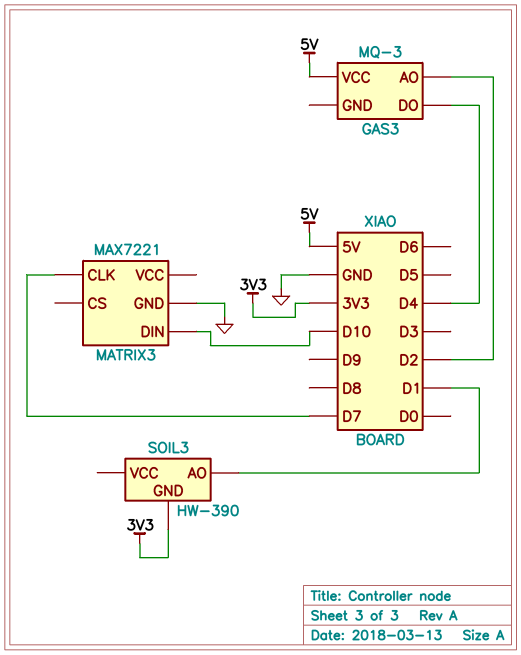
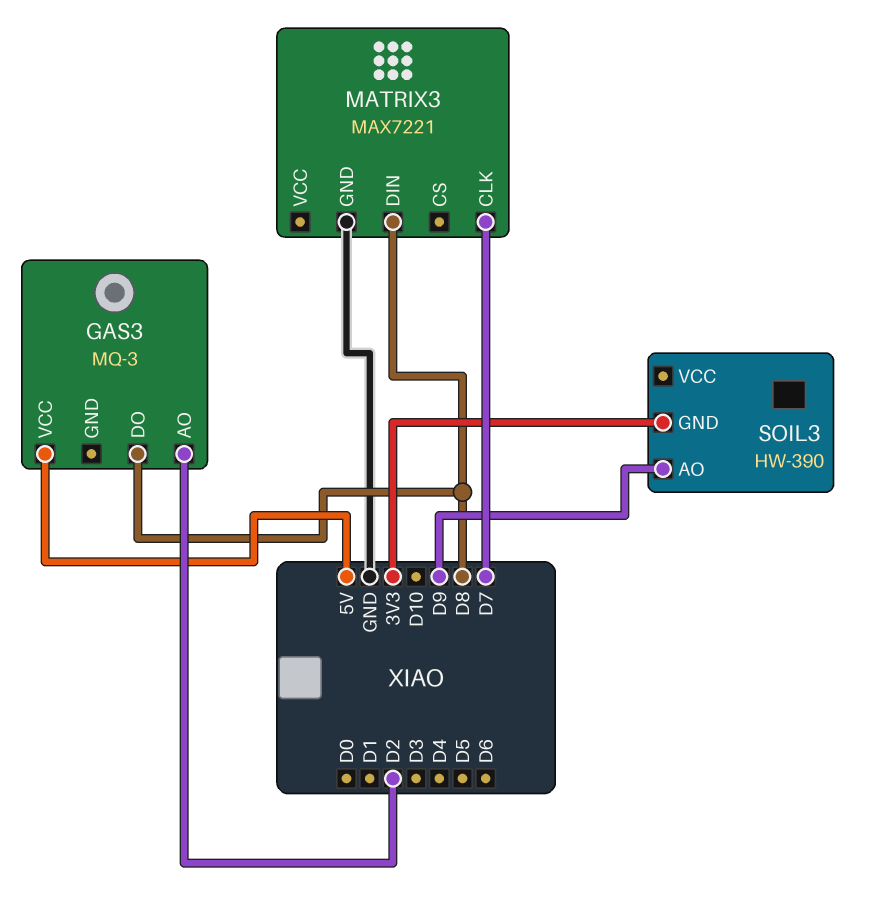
GAS3 pin DO: D4 -> D8
MATRIX3 pin DIN: D10 -> D8
SOIL3 pin AO: D1 -> D9

